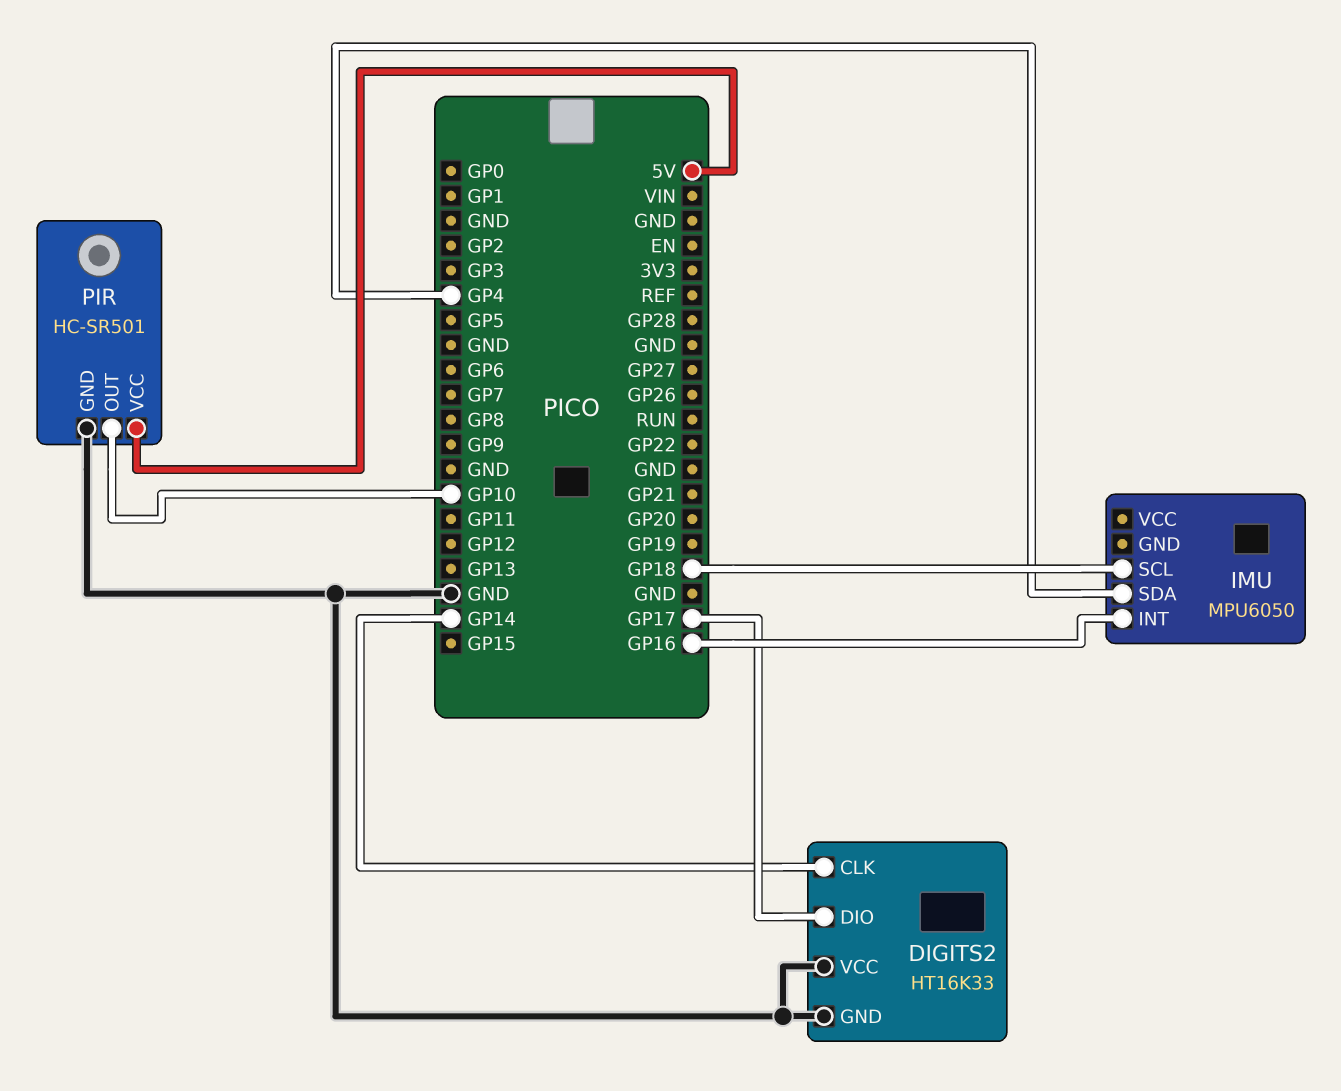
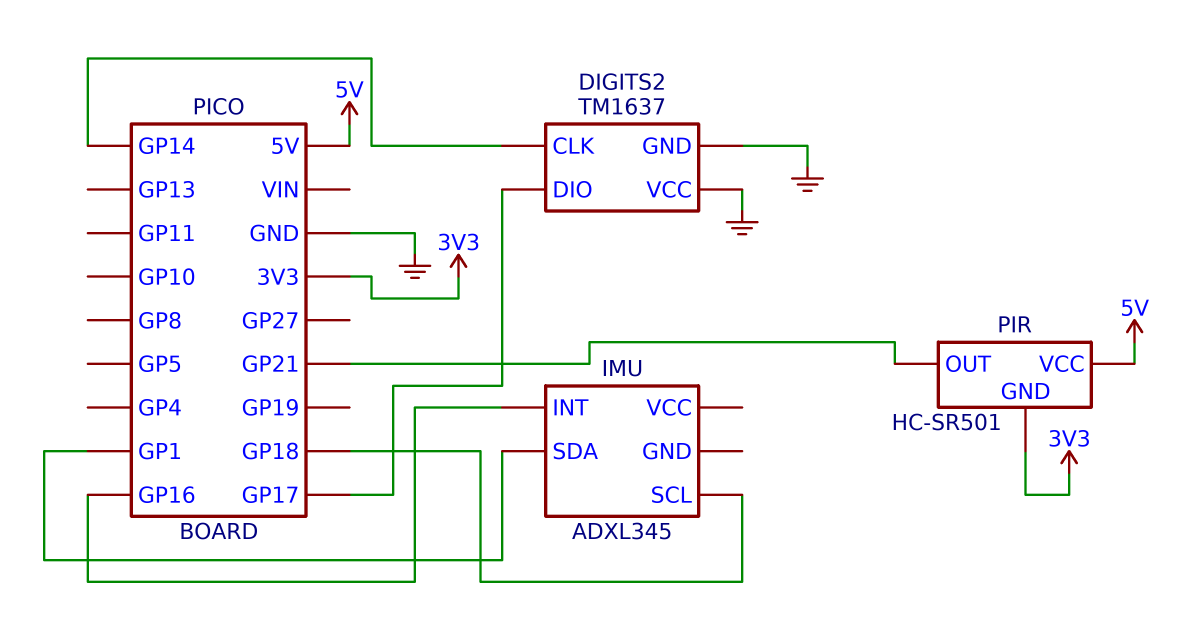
DIGITS2: HT16K33 -> TM1637
IMU: MPU6050 -> ADXL345
IMU pin SDA: GP4 -> GP1
PIR pin GND: GND -> 3V3
PIR pin OUT: GP10 -> GP21

